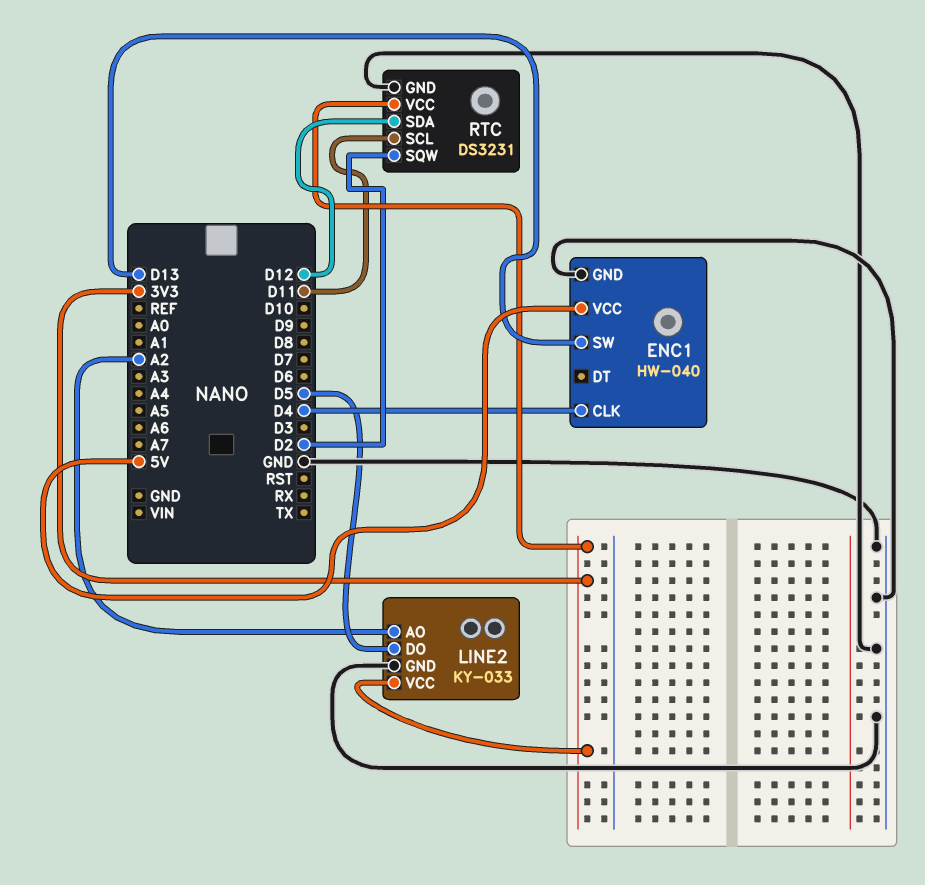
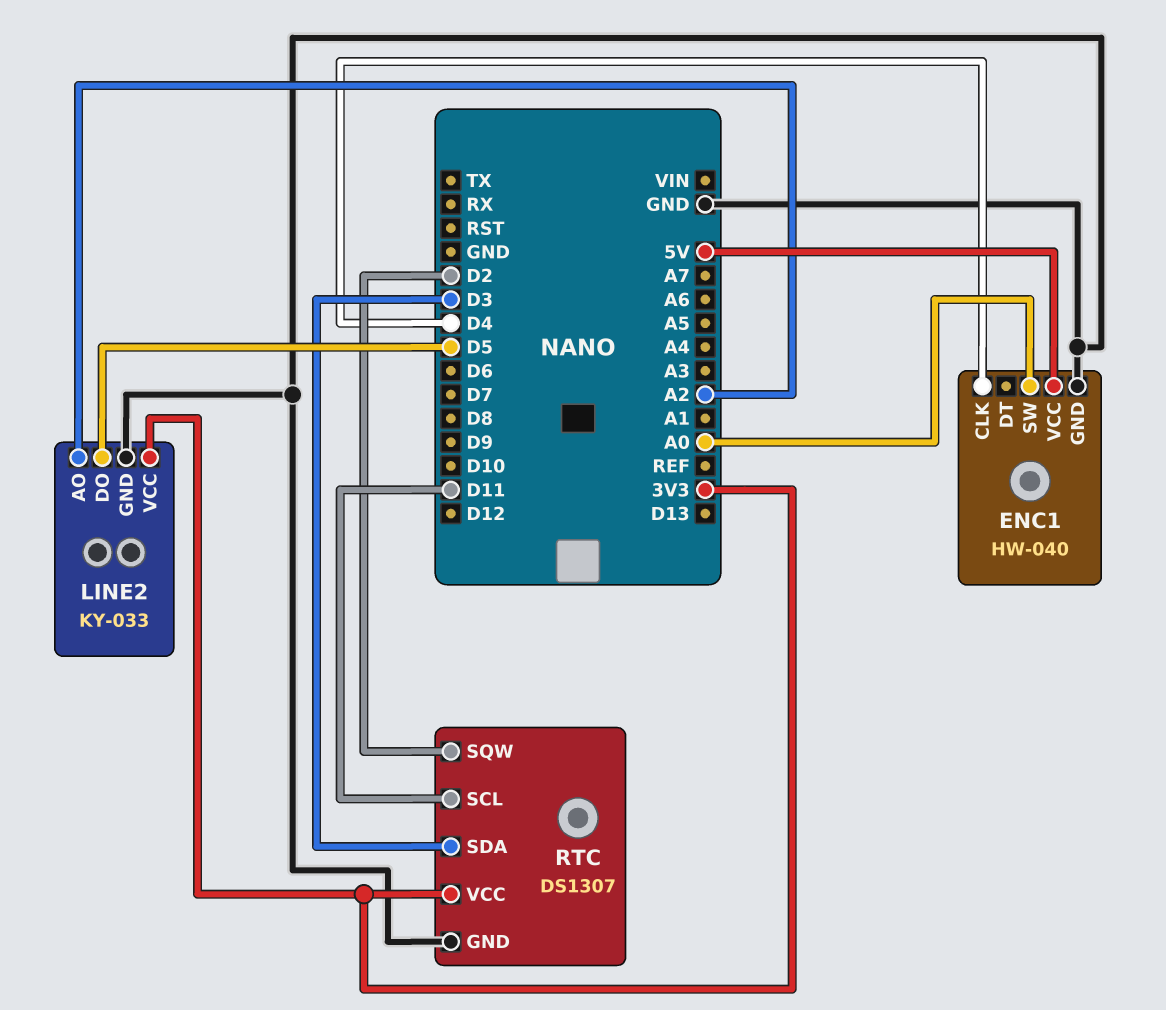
ENC1 pin SW: D13 -> A0
RTC: DS3231 -> DS1307
RTC pin SDA: D12 -> D3

